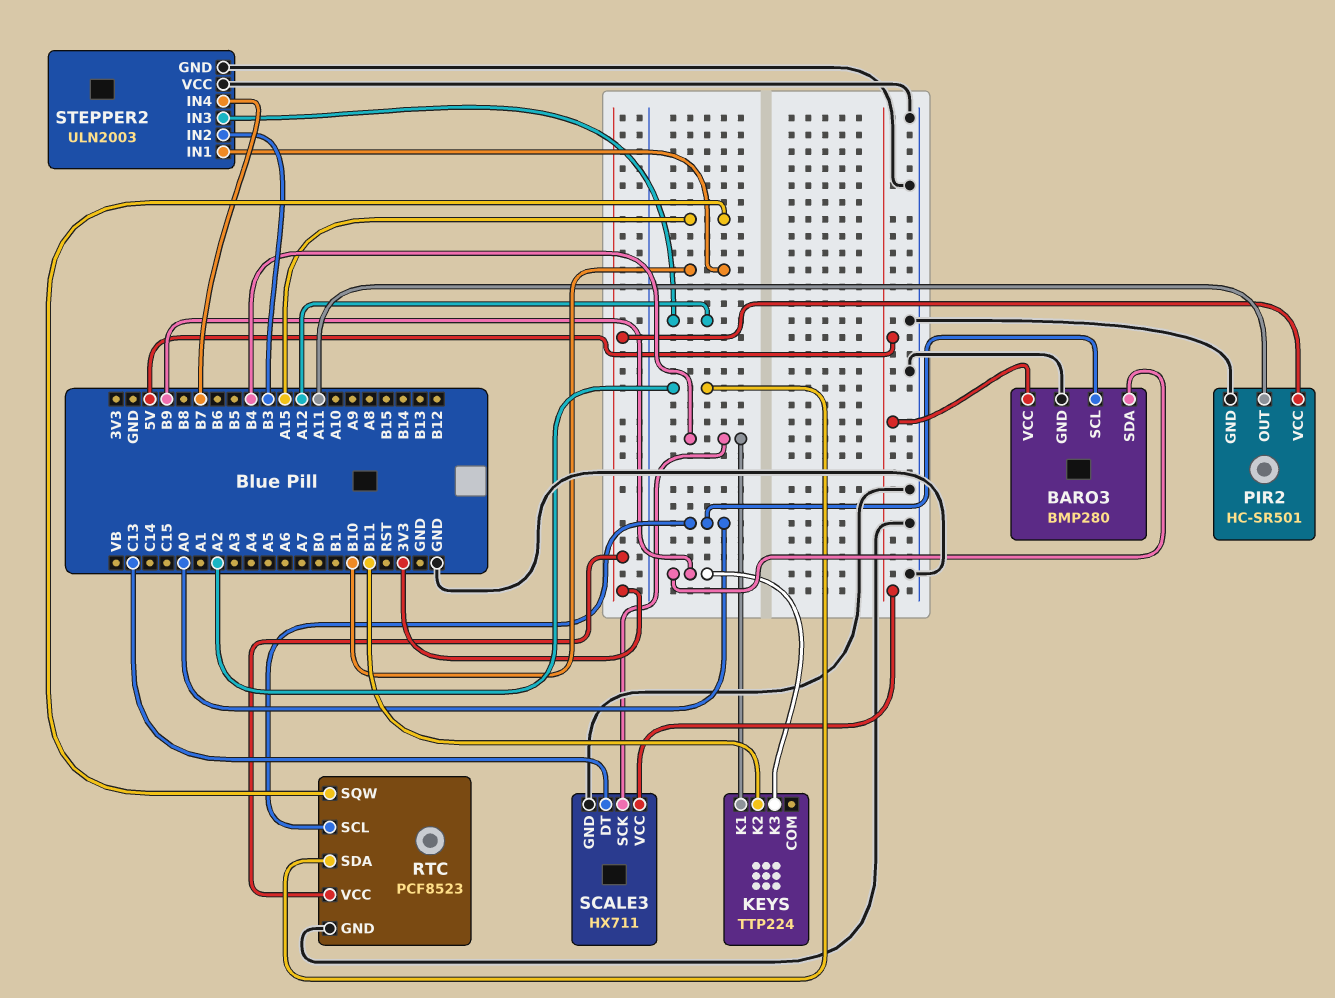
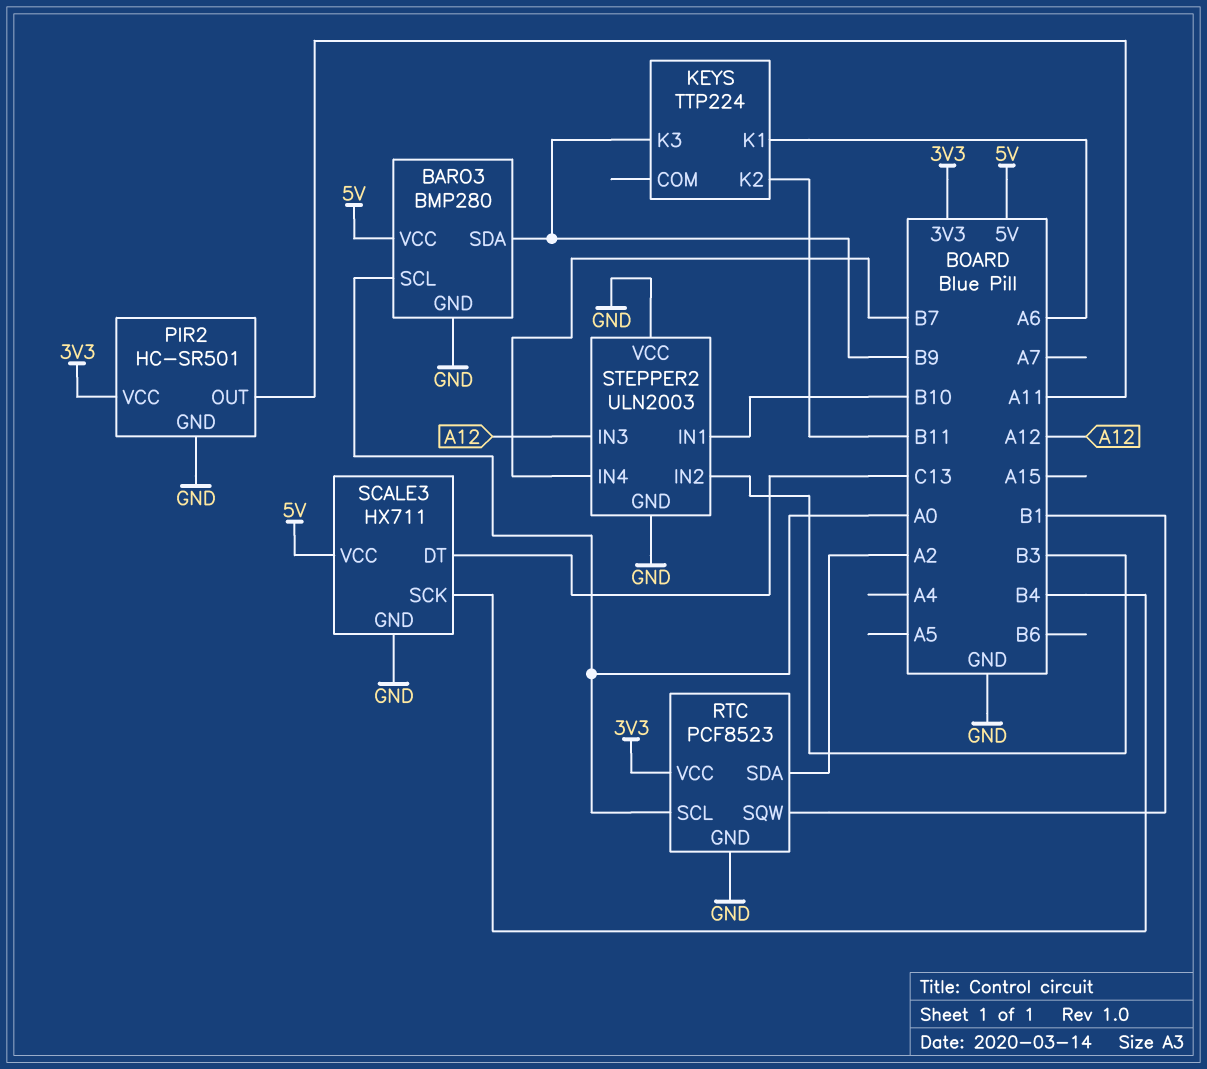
KEYS pin K1: B4 -> A6
RTC pin SQW: A15 -> B1

